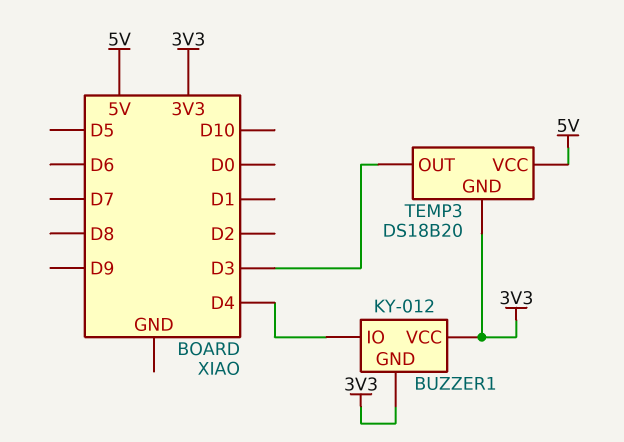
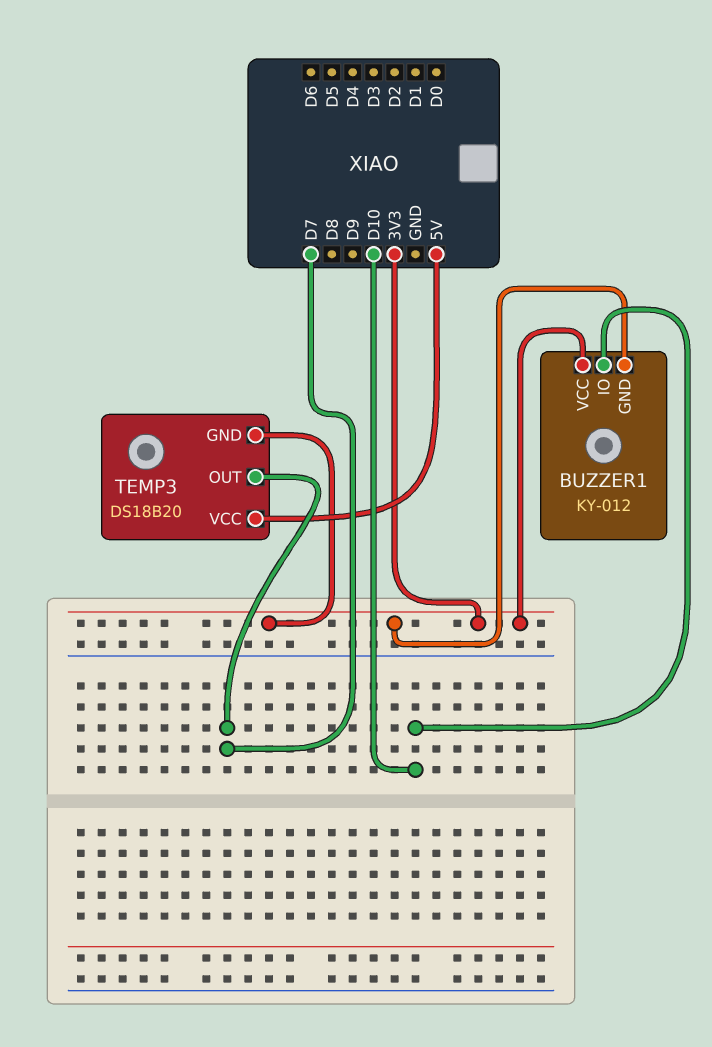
BUZZER1 pin IO: D4 -> D10
TEMP3 pin OUT: D3 -> D7

